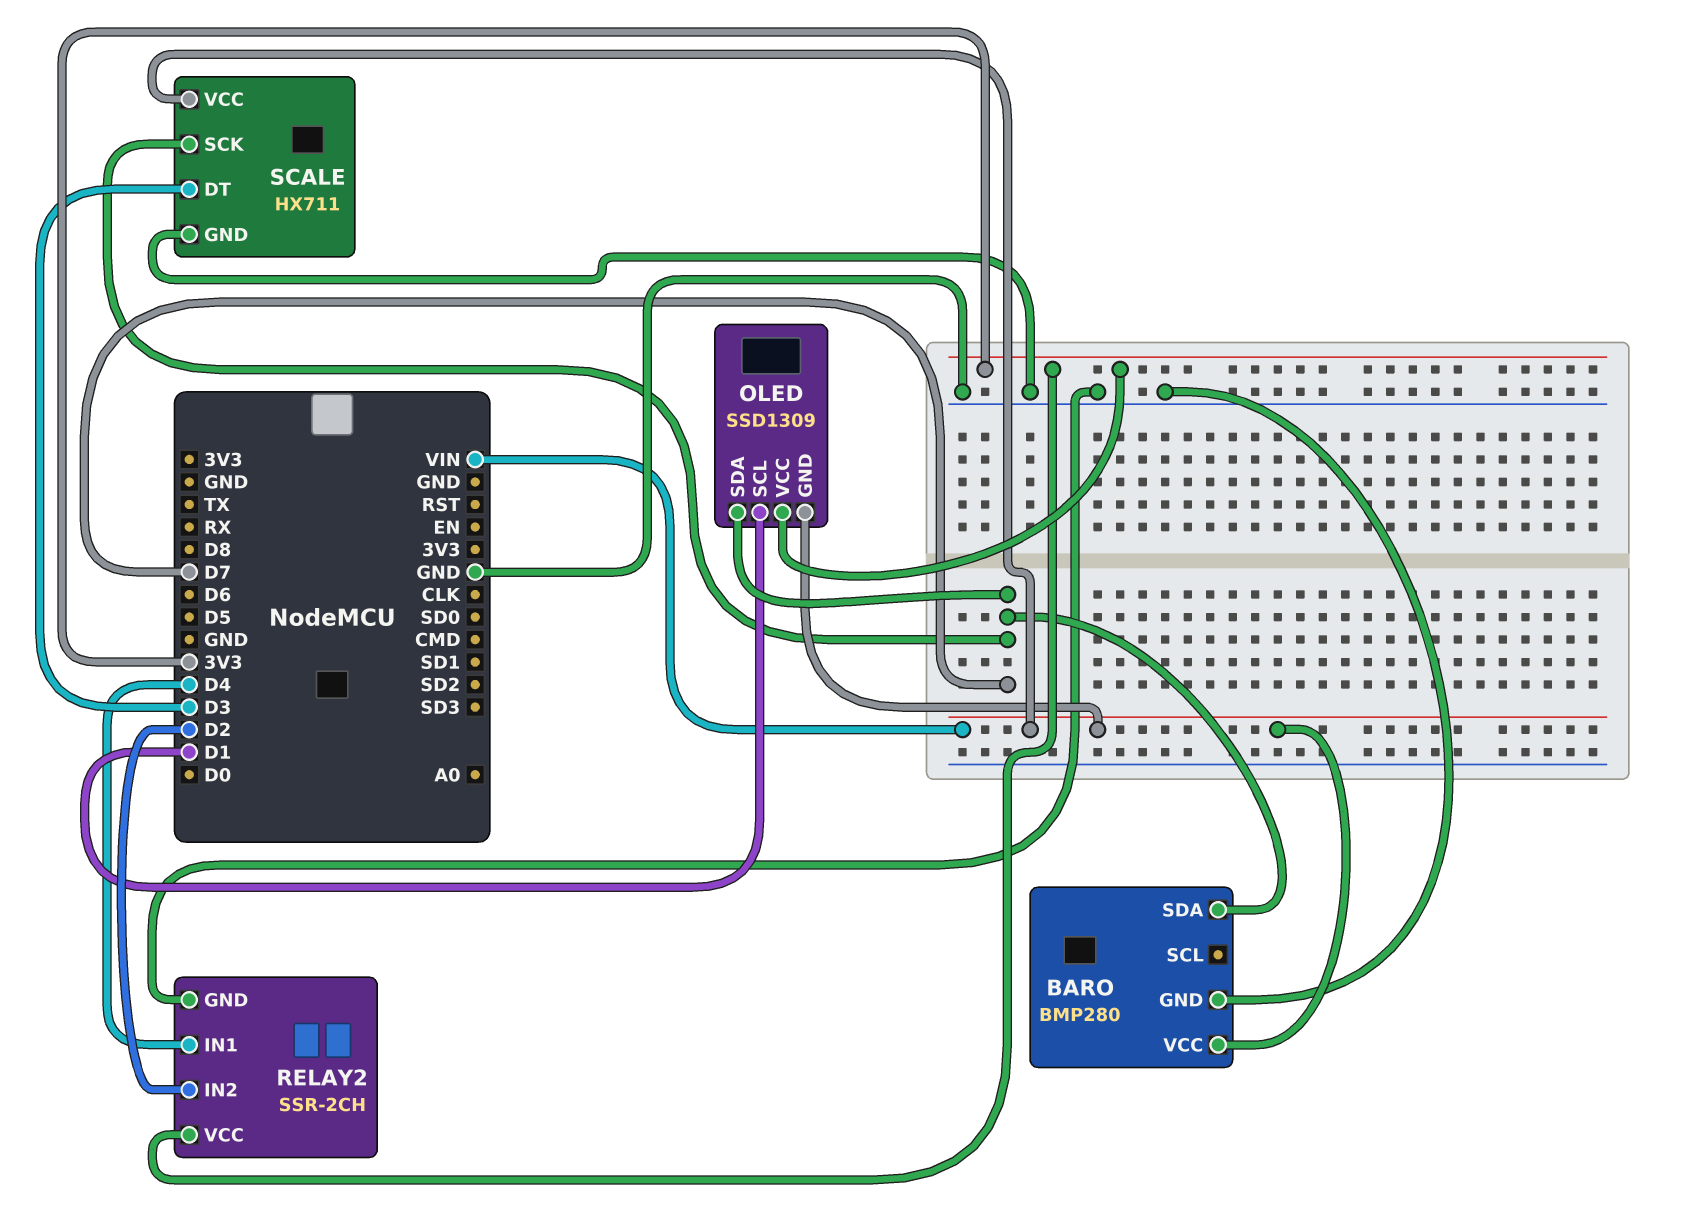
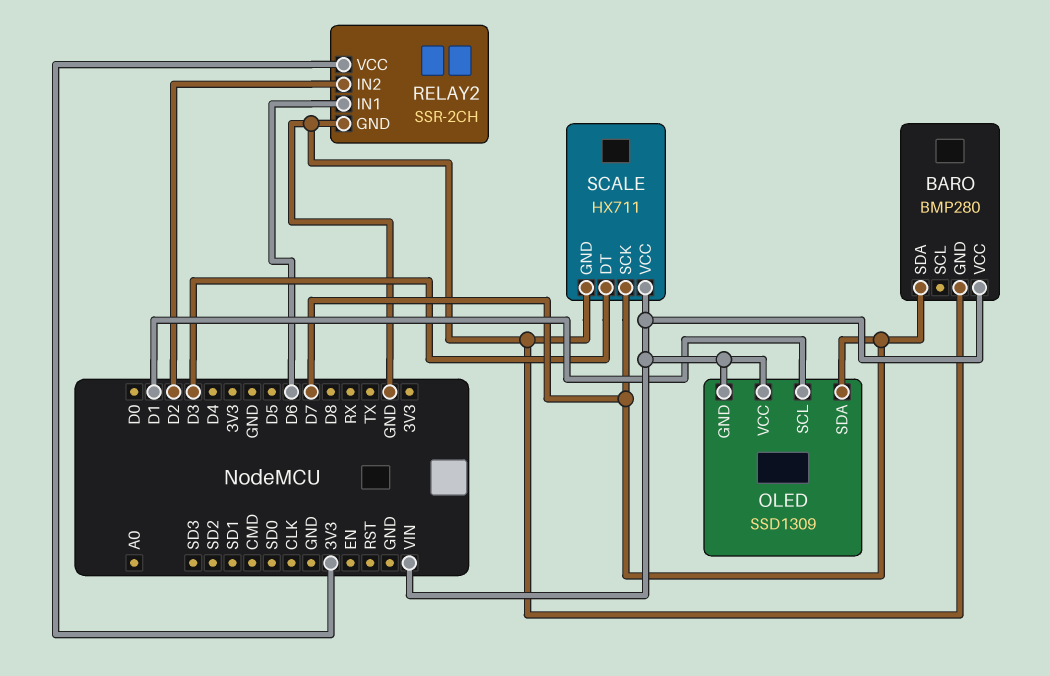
OLED pin VCC: 3V3 -> VIN
RELAY2 pin IN1: D4 -> D6

